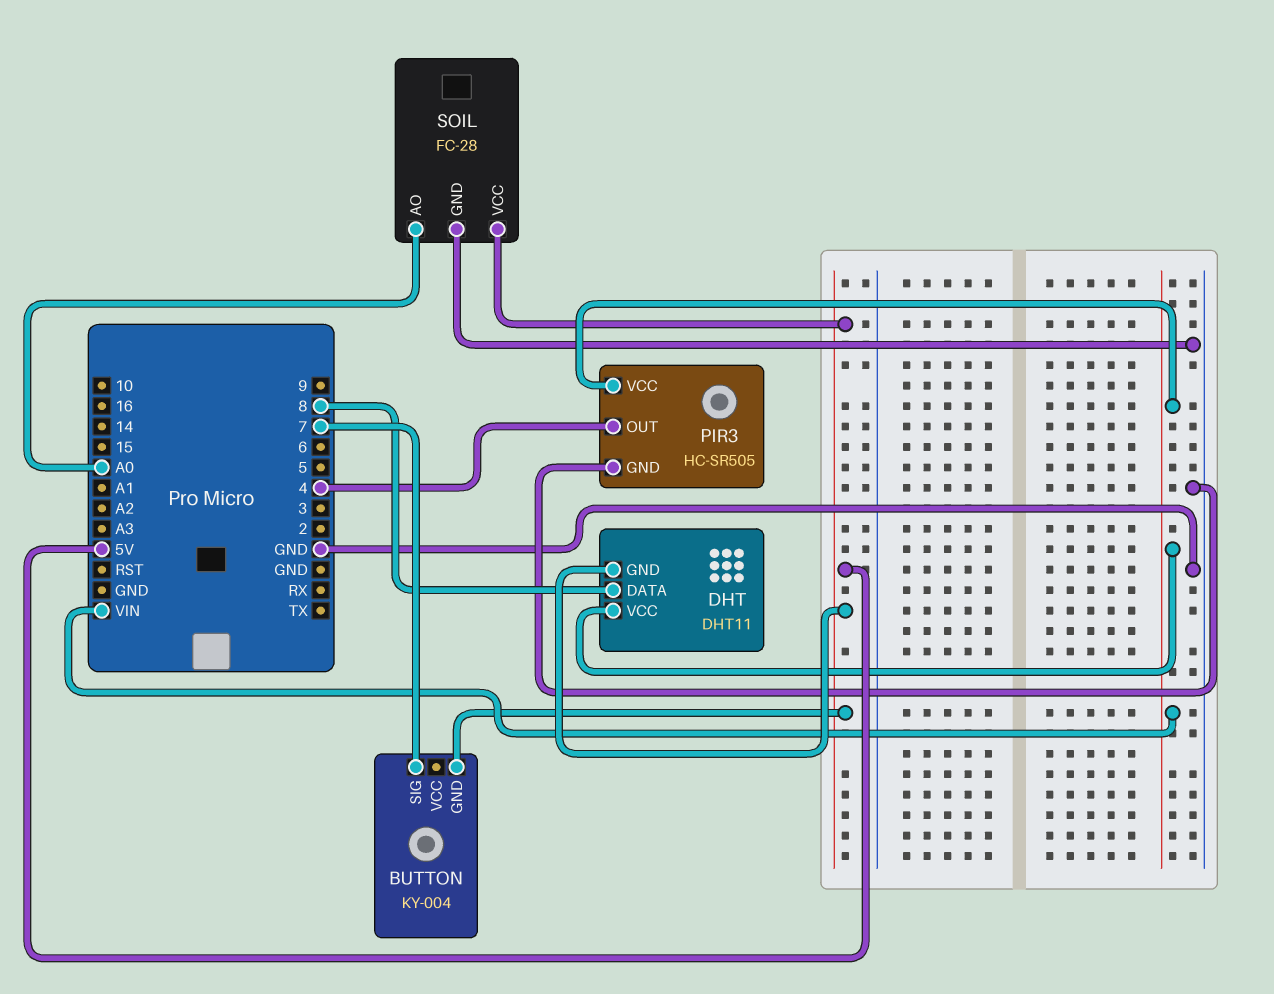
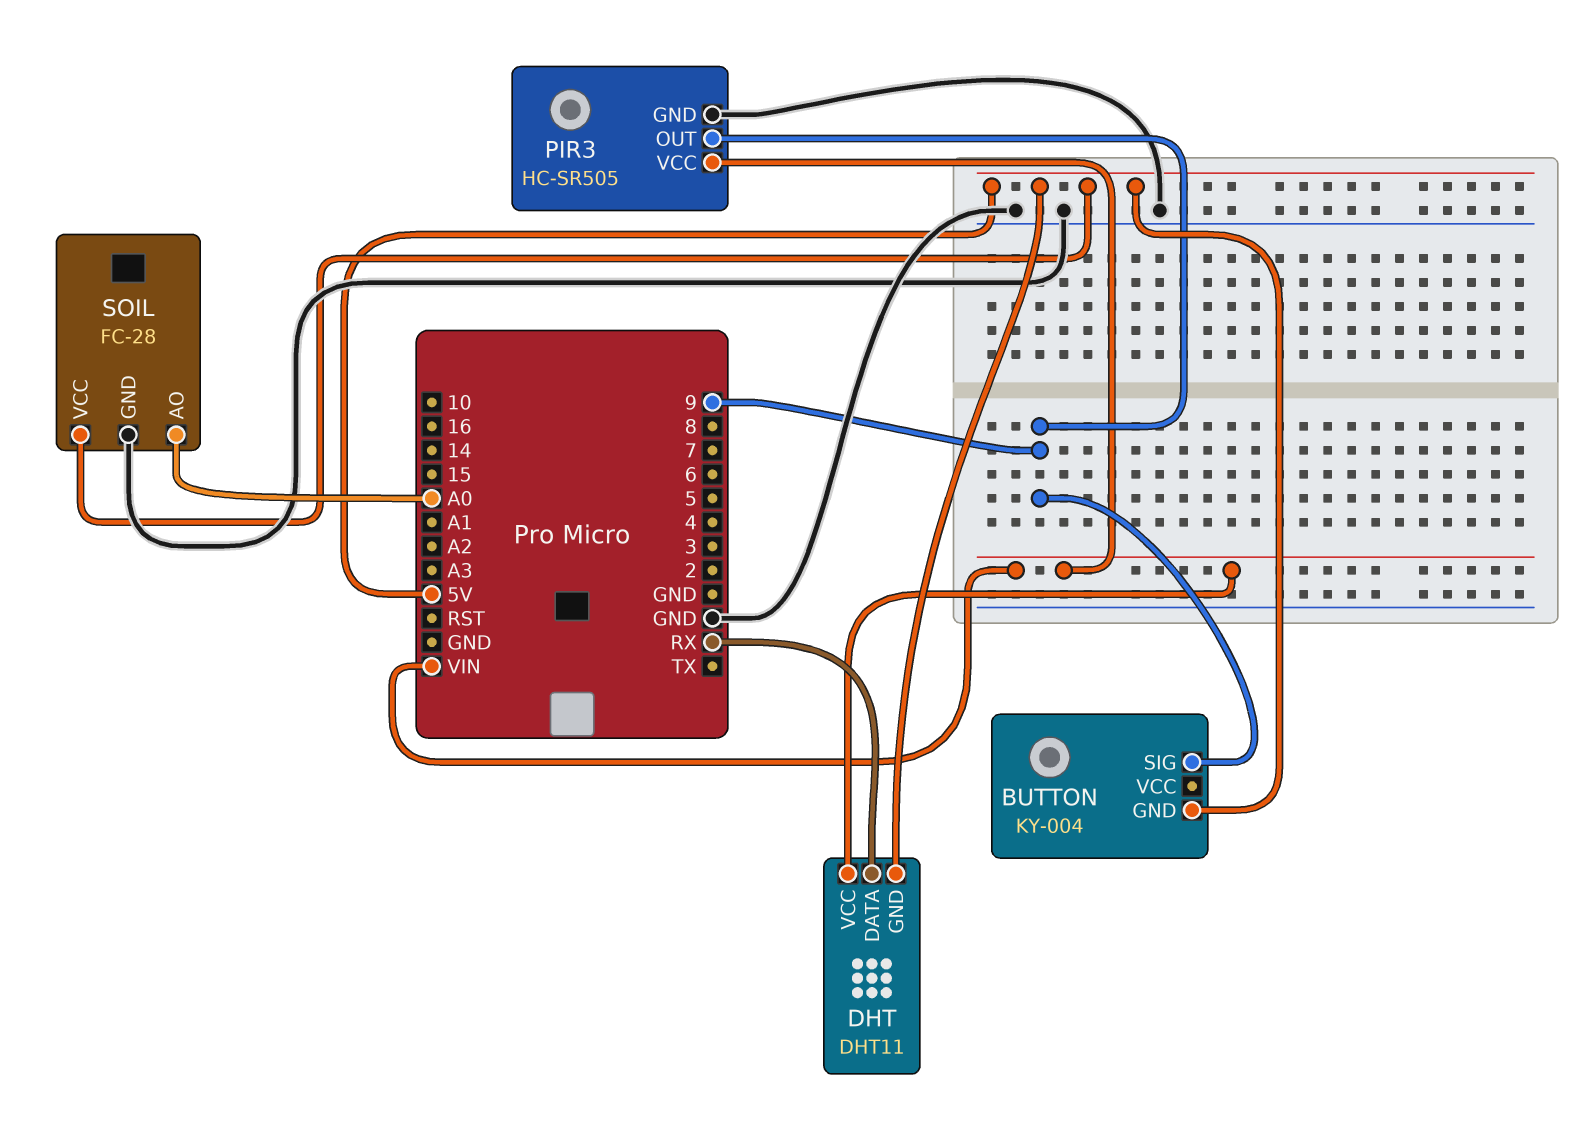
BUTTON pin SIG: 7 -> 9
DHT pin DATA: 8 -> RX
PIR3 pin OUT: 4 -> 9

